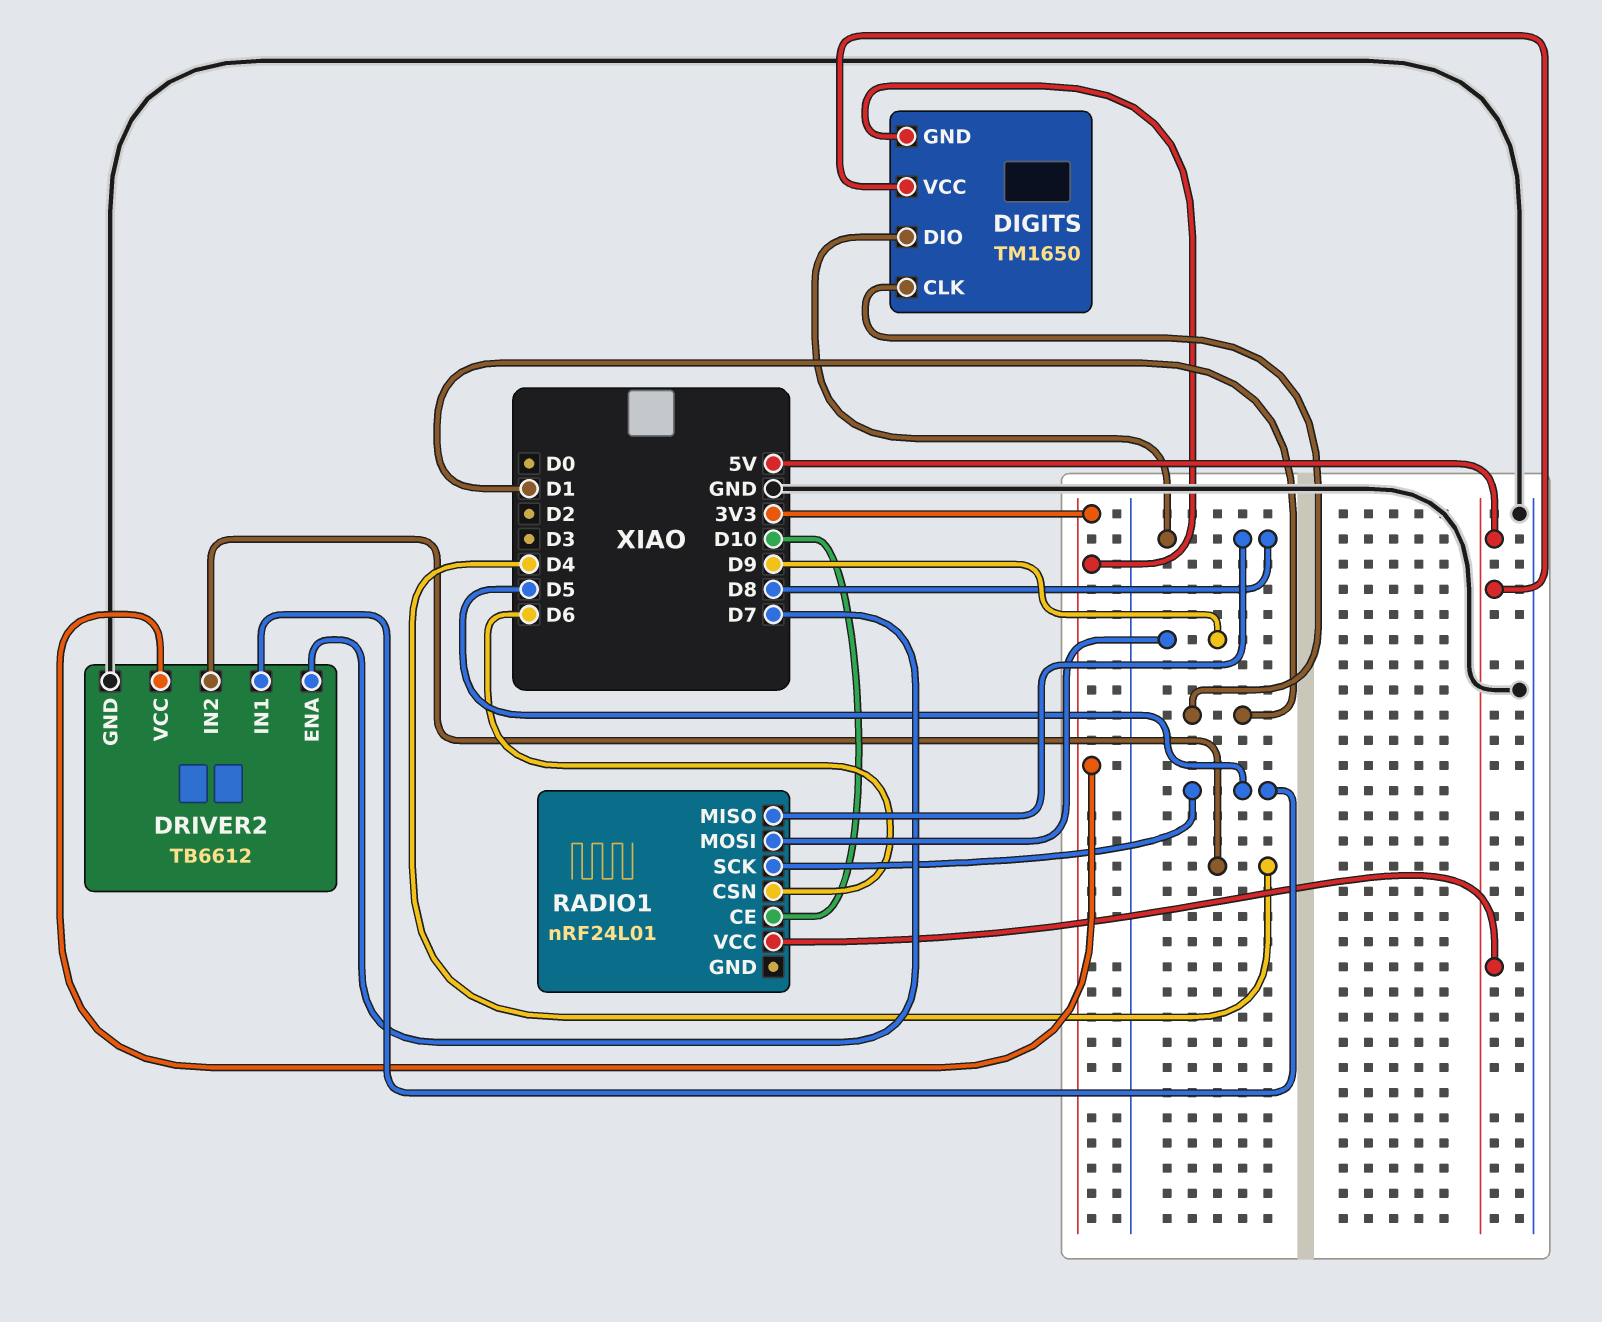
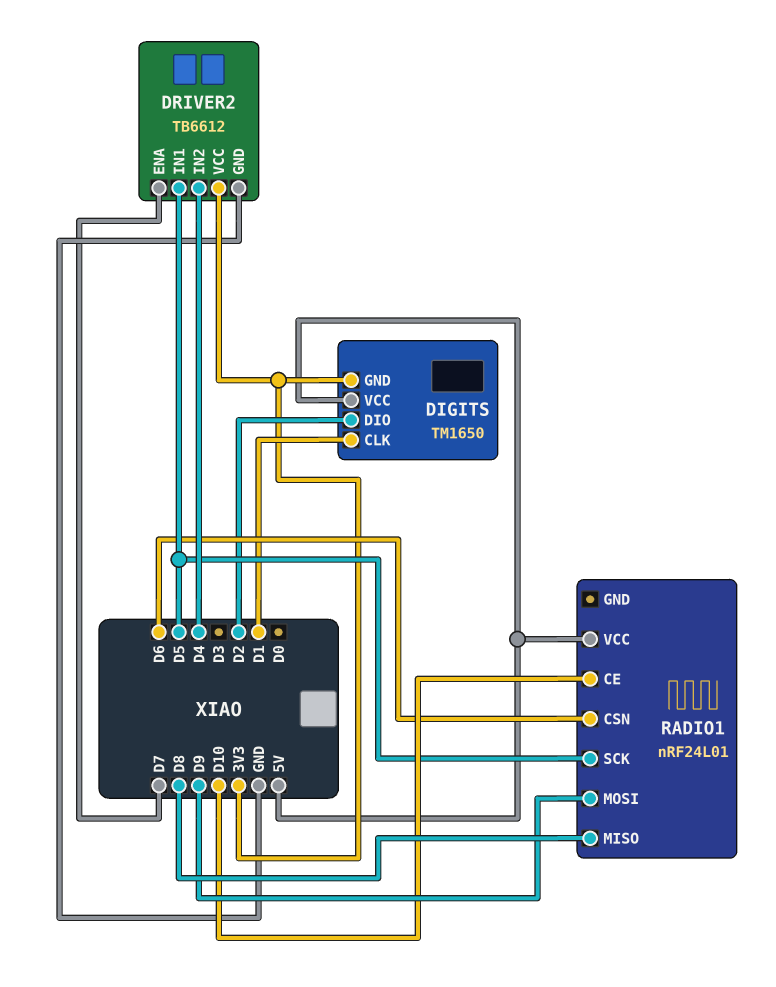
DIGITS pin DIO: D8 -> D2

